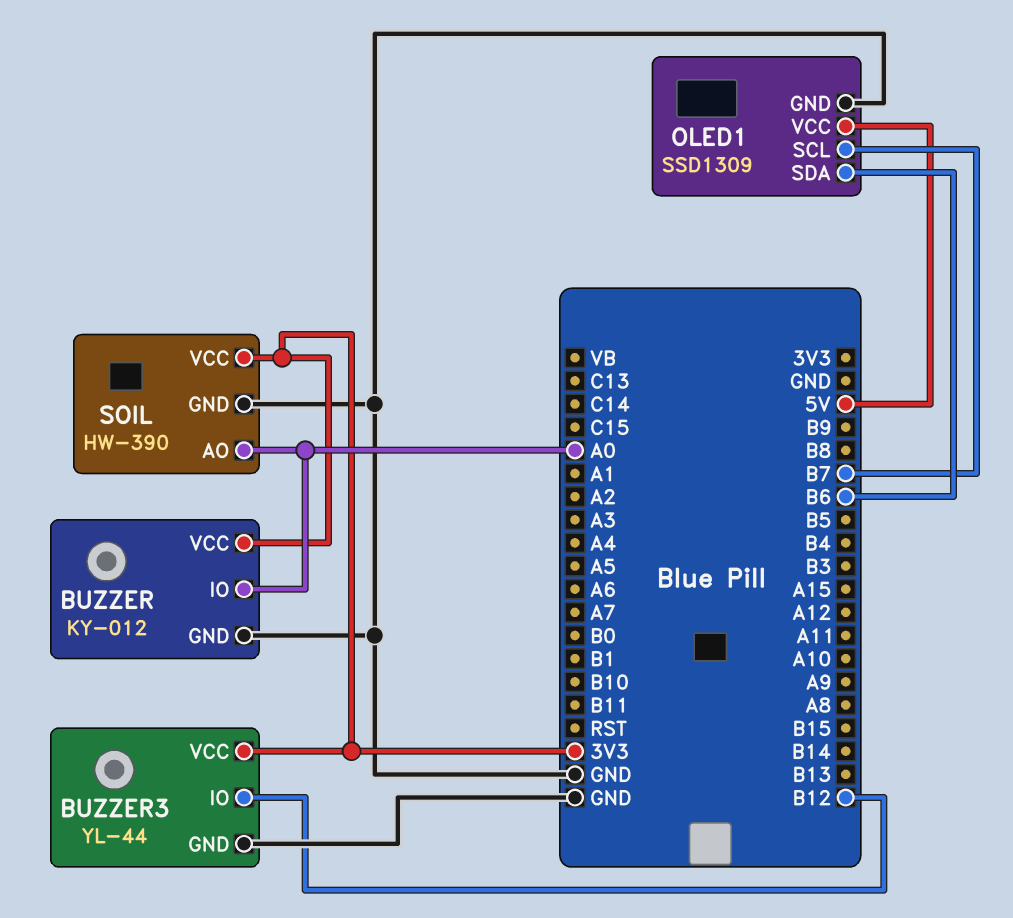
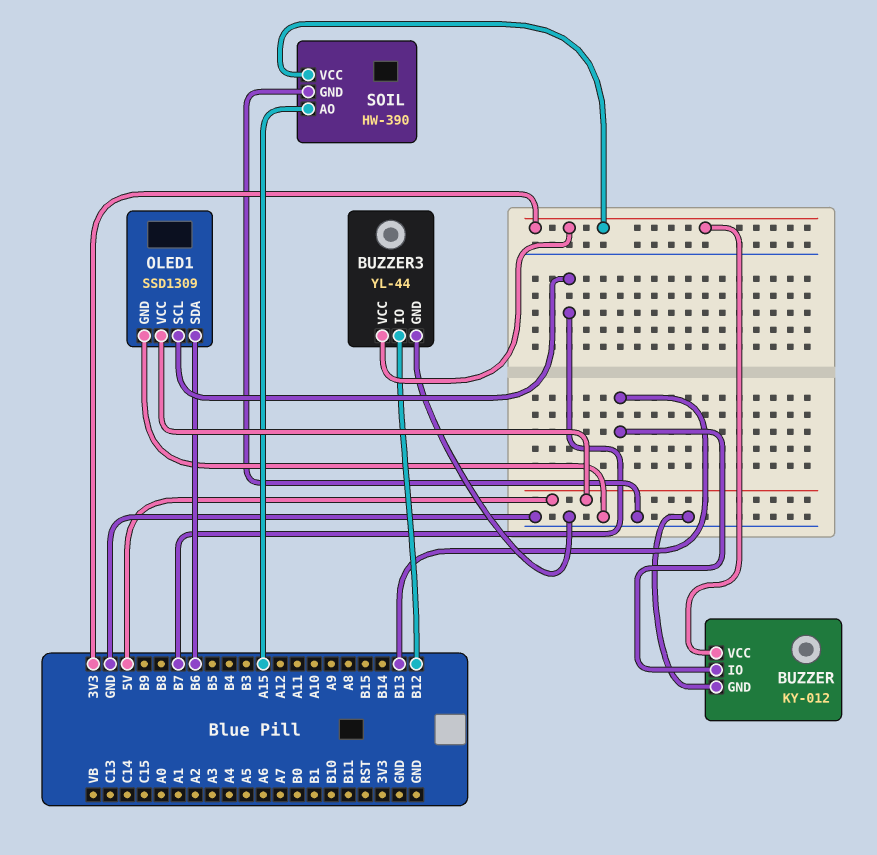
BUZZER pin IO: A0 -> B13
SOIL pin AO: A0 -> A15

